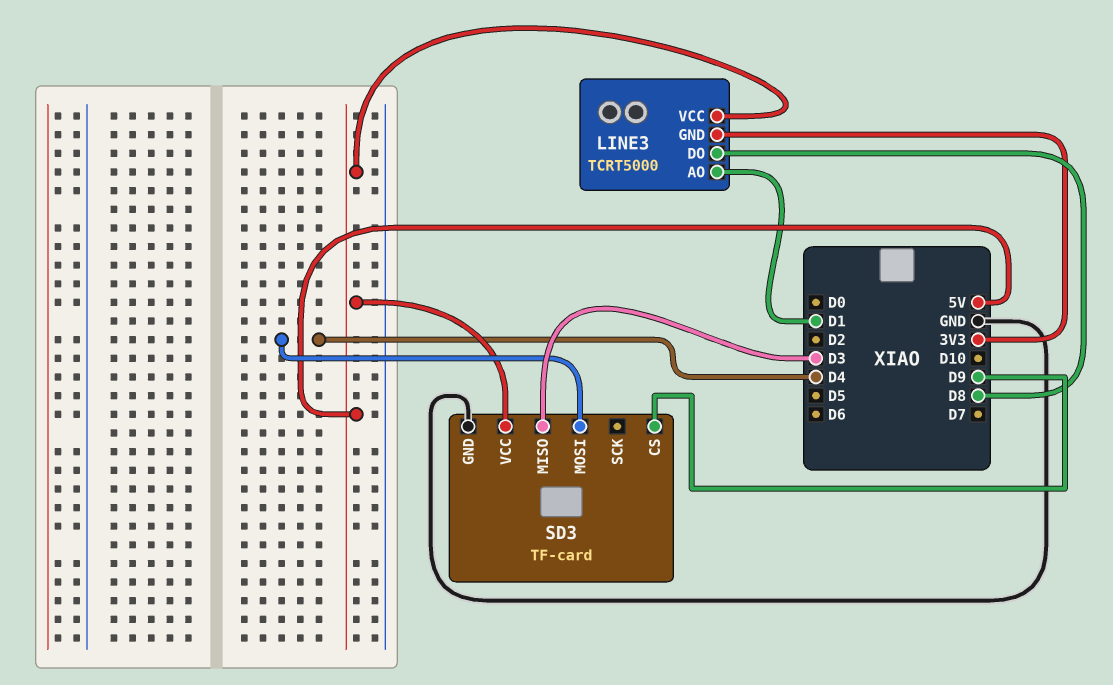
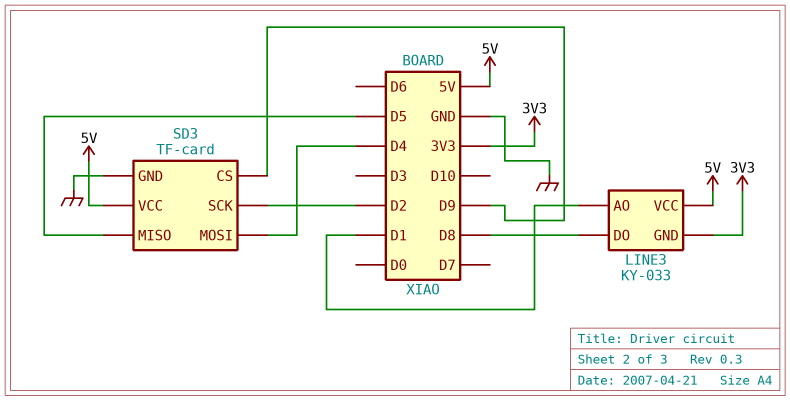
LINE3: TCRT5000 -> KY-033
SD3 pin MISO: D3 -> D5
SD3 pin SCK: none -> D2

